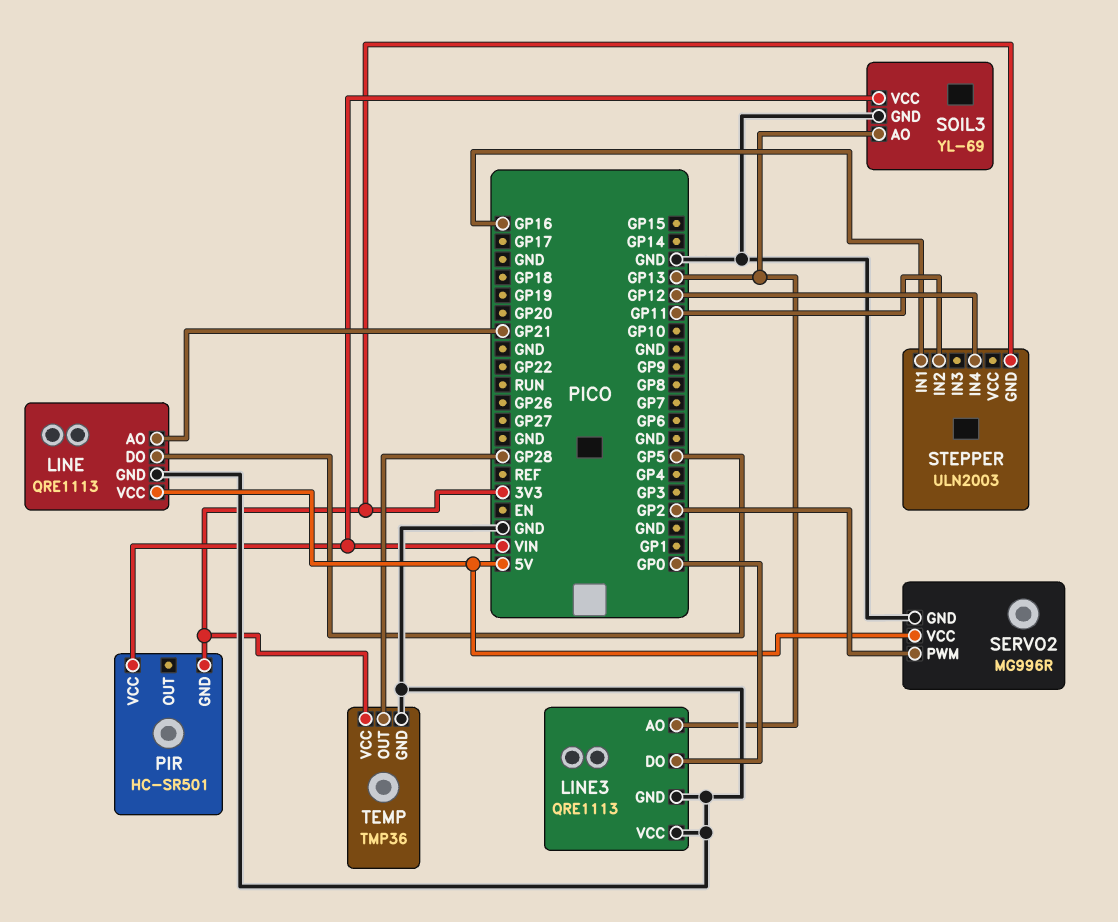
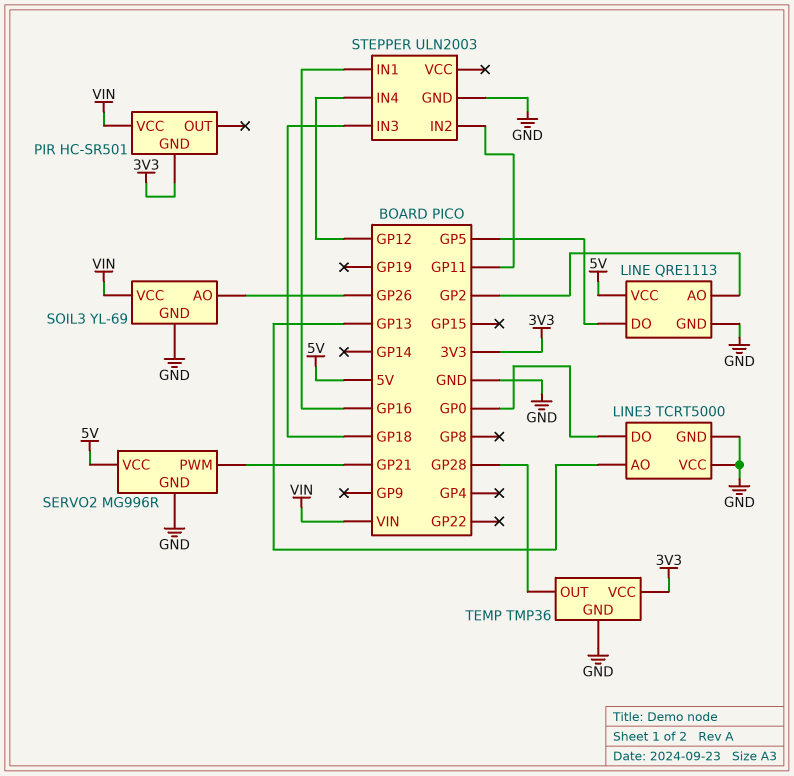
LINE pin AO: GP21 -> GP2
LINE3: QRE1113 -> TCRT5000
SERVO2 pin PWM: GP2 -> GP21
SOIL3 pin AO: GP13 -> GP26
STEPPER pin GND: 3V3 -> GND
STEPPER pin IN3: none -> GP18

